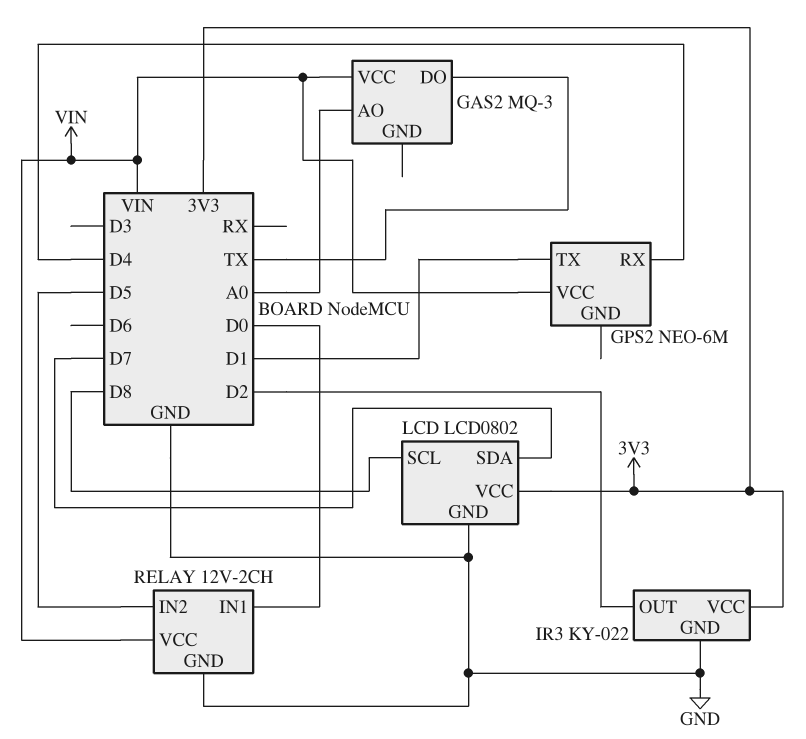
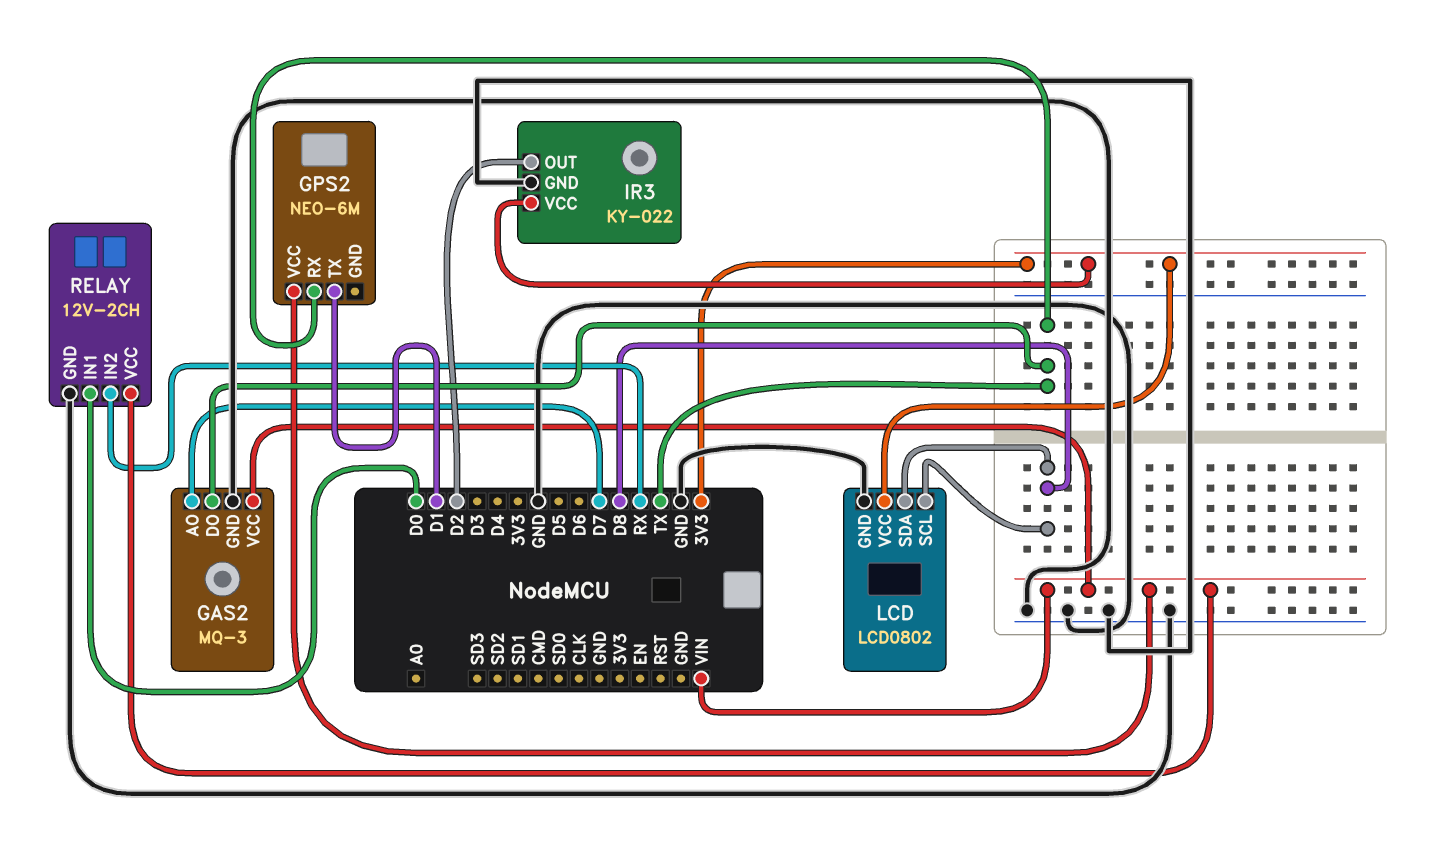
GAS2 pin AO: A0 -> D7
GAS2 pin GND: none -> GND
GPS2 pin RX: D4 -> TX
LCD pin SDA: D7 -> D8
RELAY pin IN2: D5 -> RX

